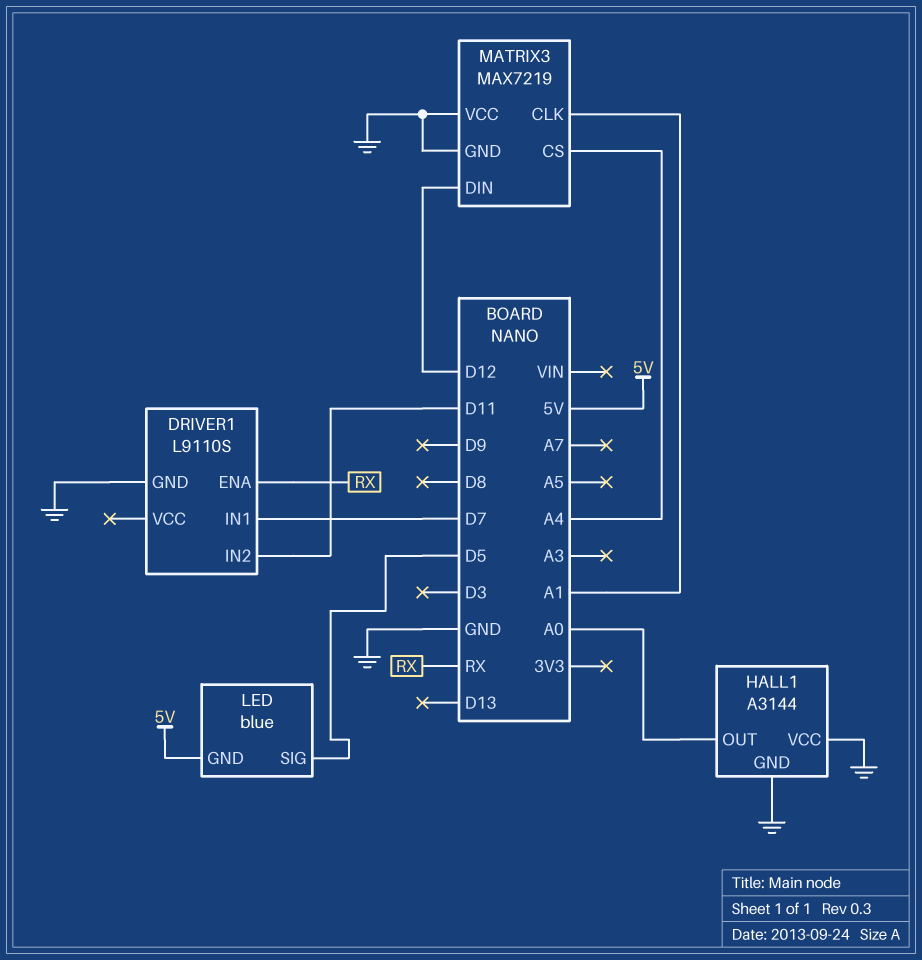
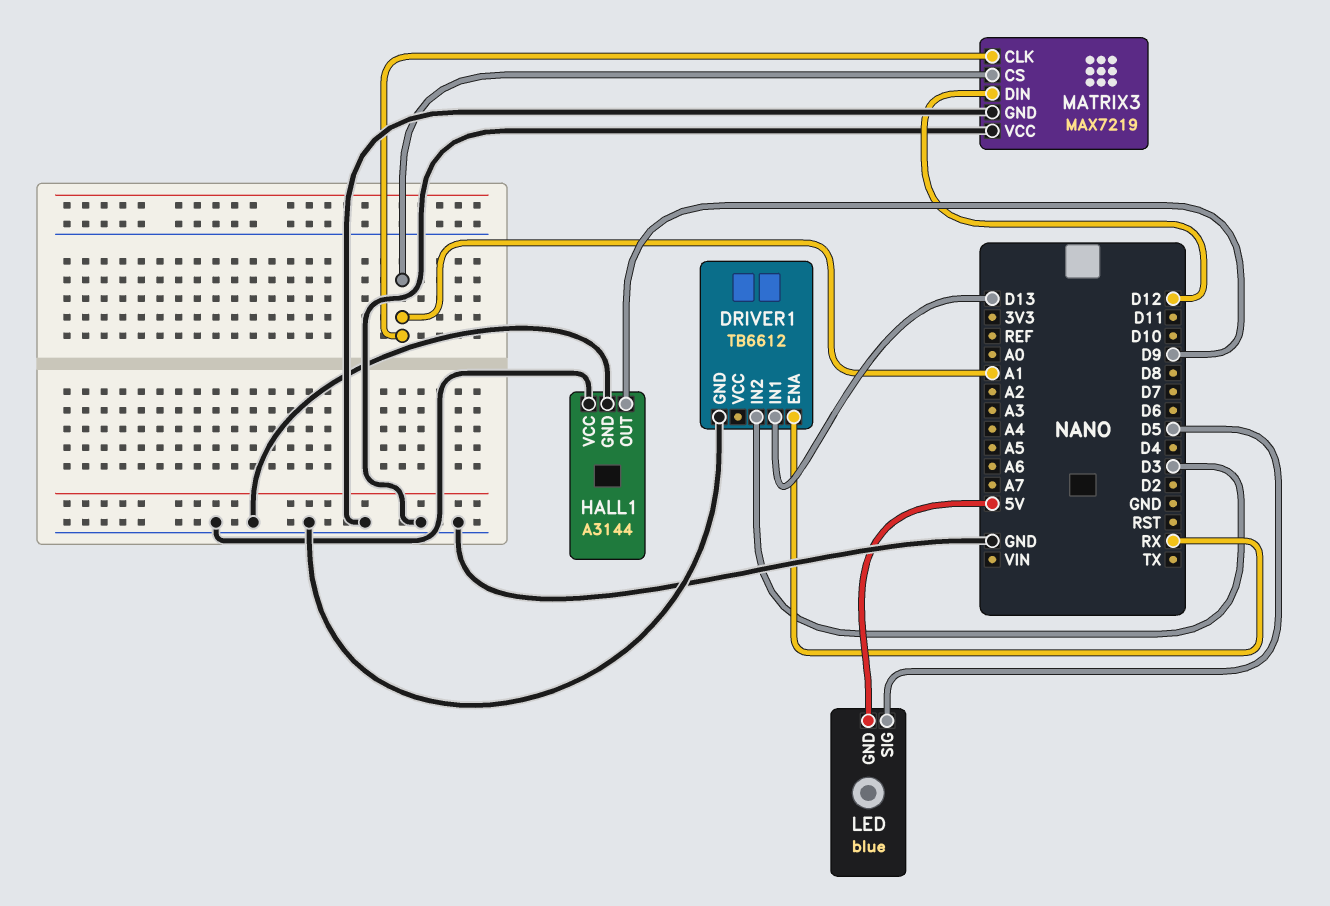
DRIVER1: L9110S -> TB6612
DRIVER1 pin IN1: D7 -> D13
DRIVER1 pin IN2: D11 -> D3
HALL1 pin OUT: A0 -> D9
MATRIX3 pin CS: A4 -> A1

